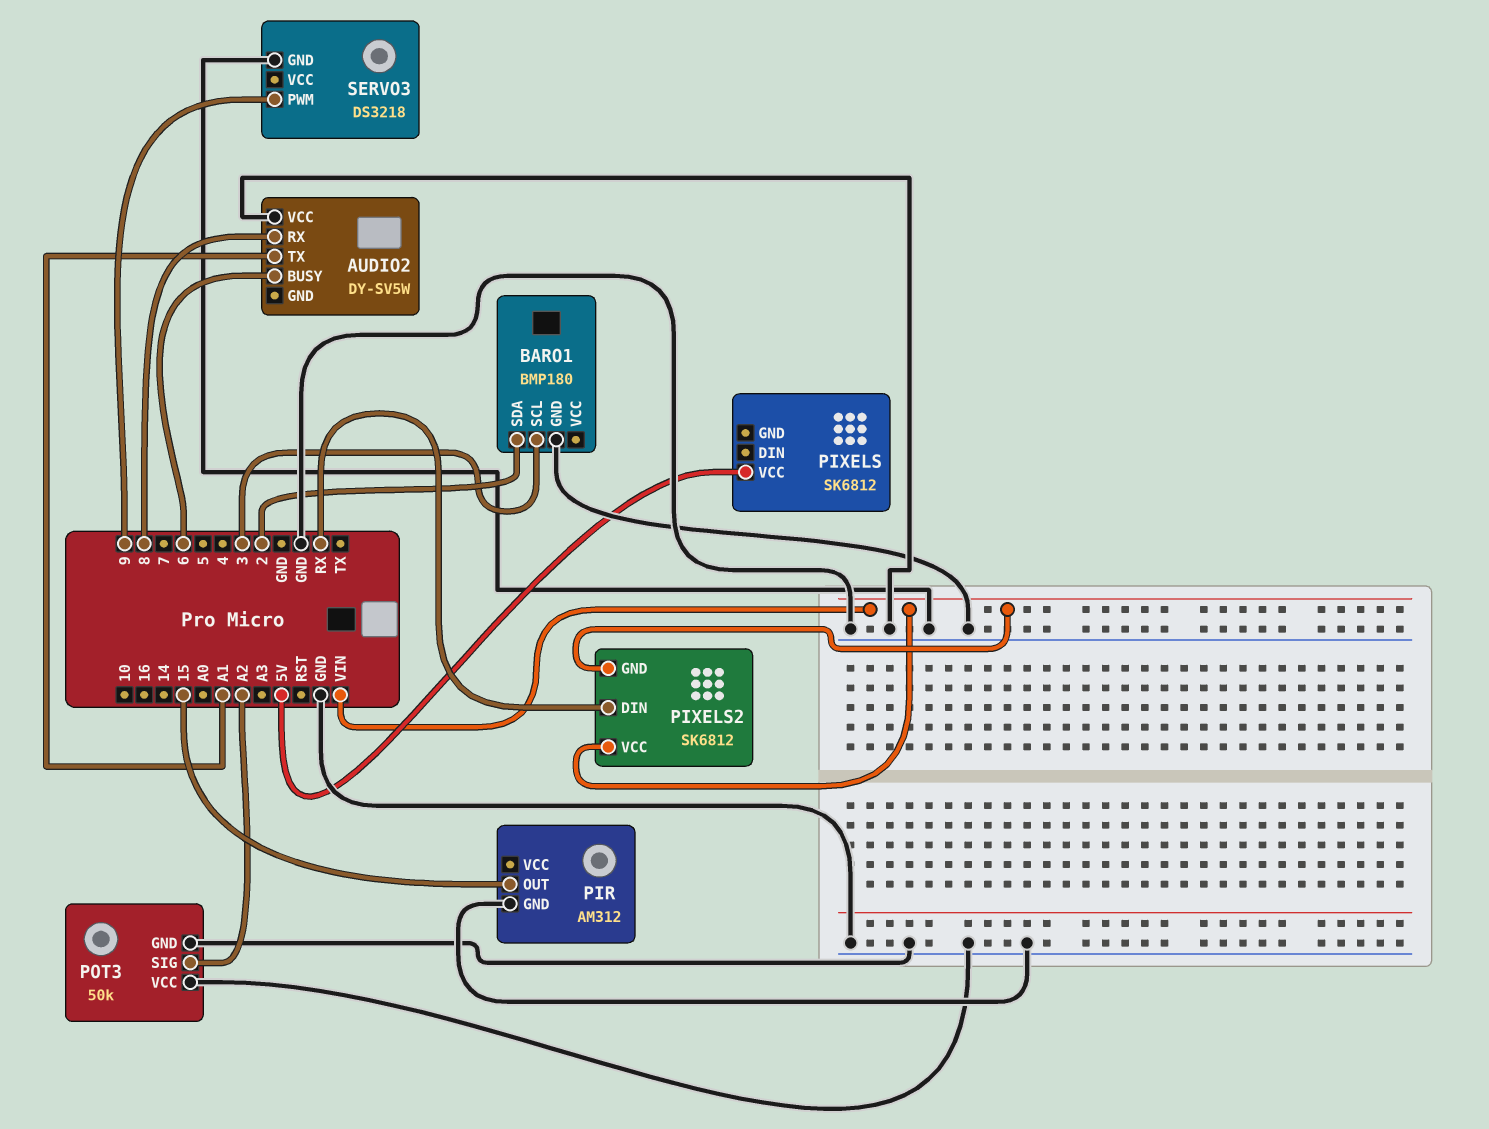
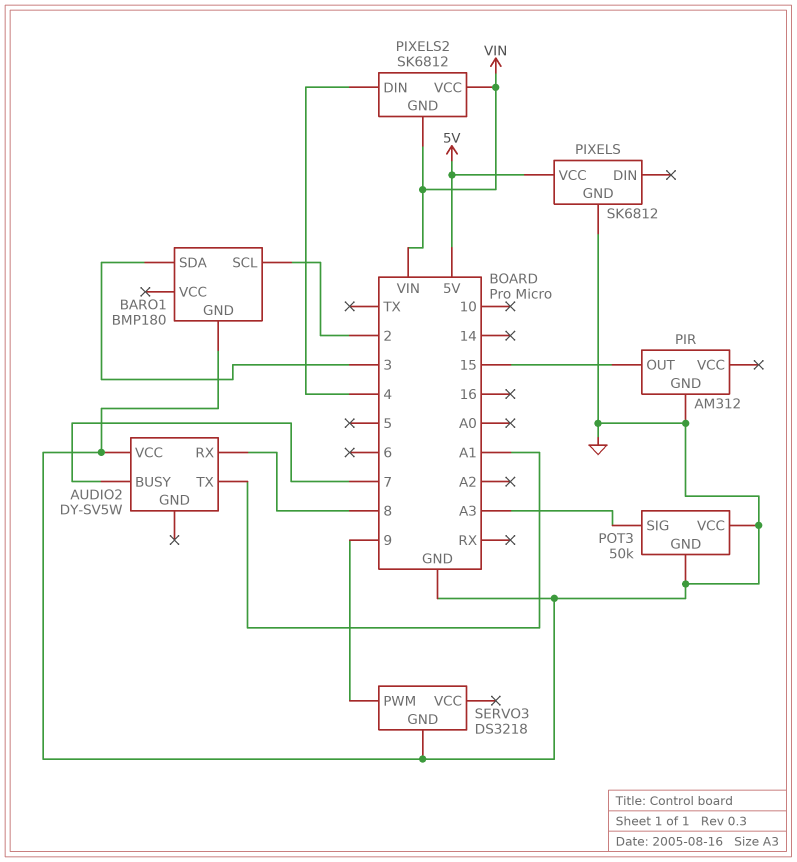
AUDIO2 pin BUSY: 6 -> 7
BARO1 pin SCL: 3 -> 2
BARO1 pin SDA: 2 -> 3
PIXELS pin GND: none -> GND
PIXELS2 pin DIN: RX -> 4
POT3 pin SIG: A2 -> A3

